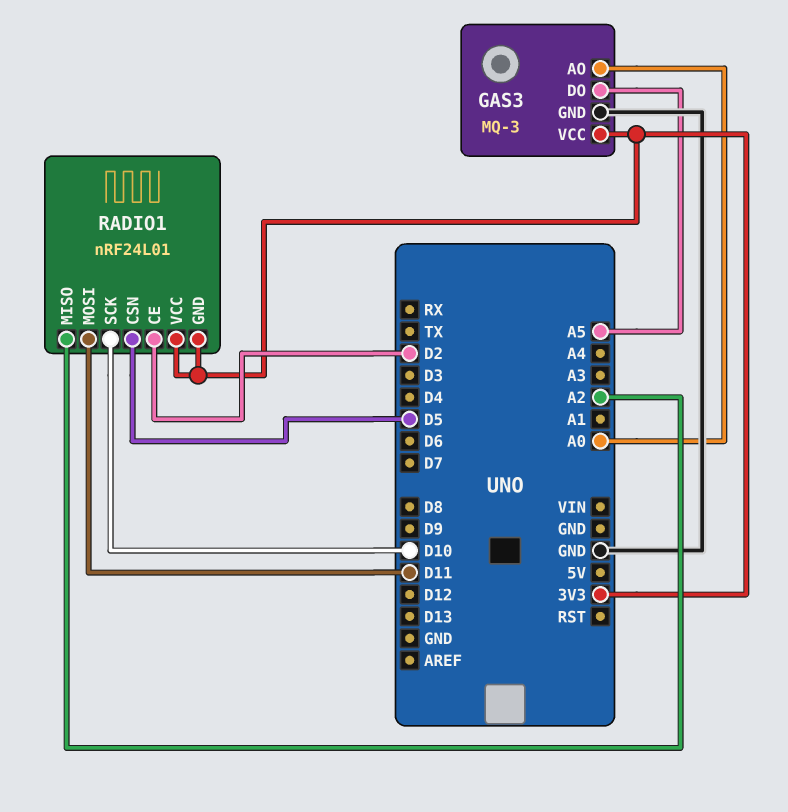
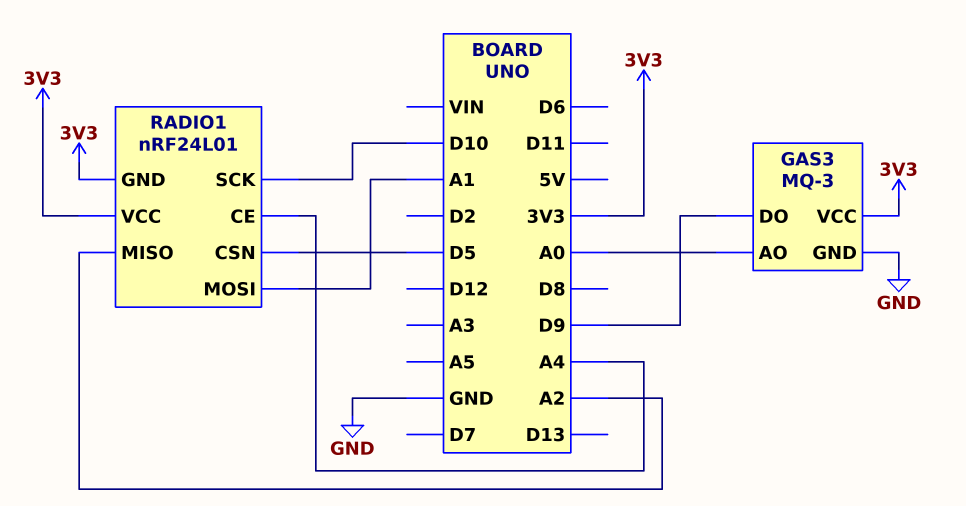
GAS3 pin DO: A5 -> D9
RADIO1 pin CE: D2 -> A4
RADIO1 pin MOSI: D11 -> A1

